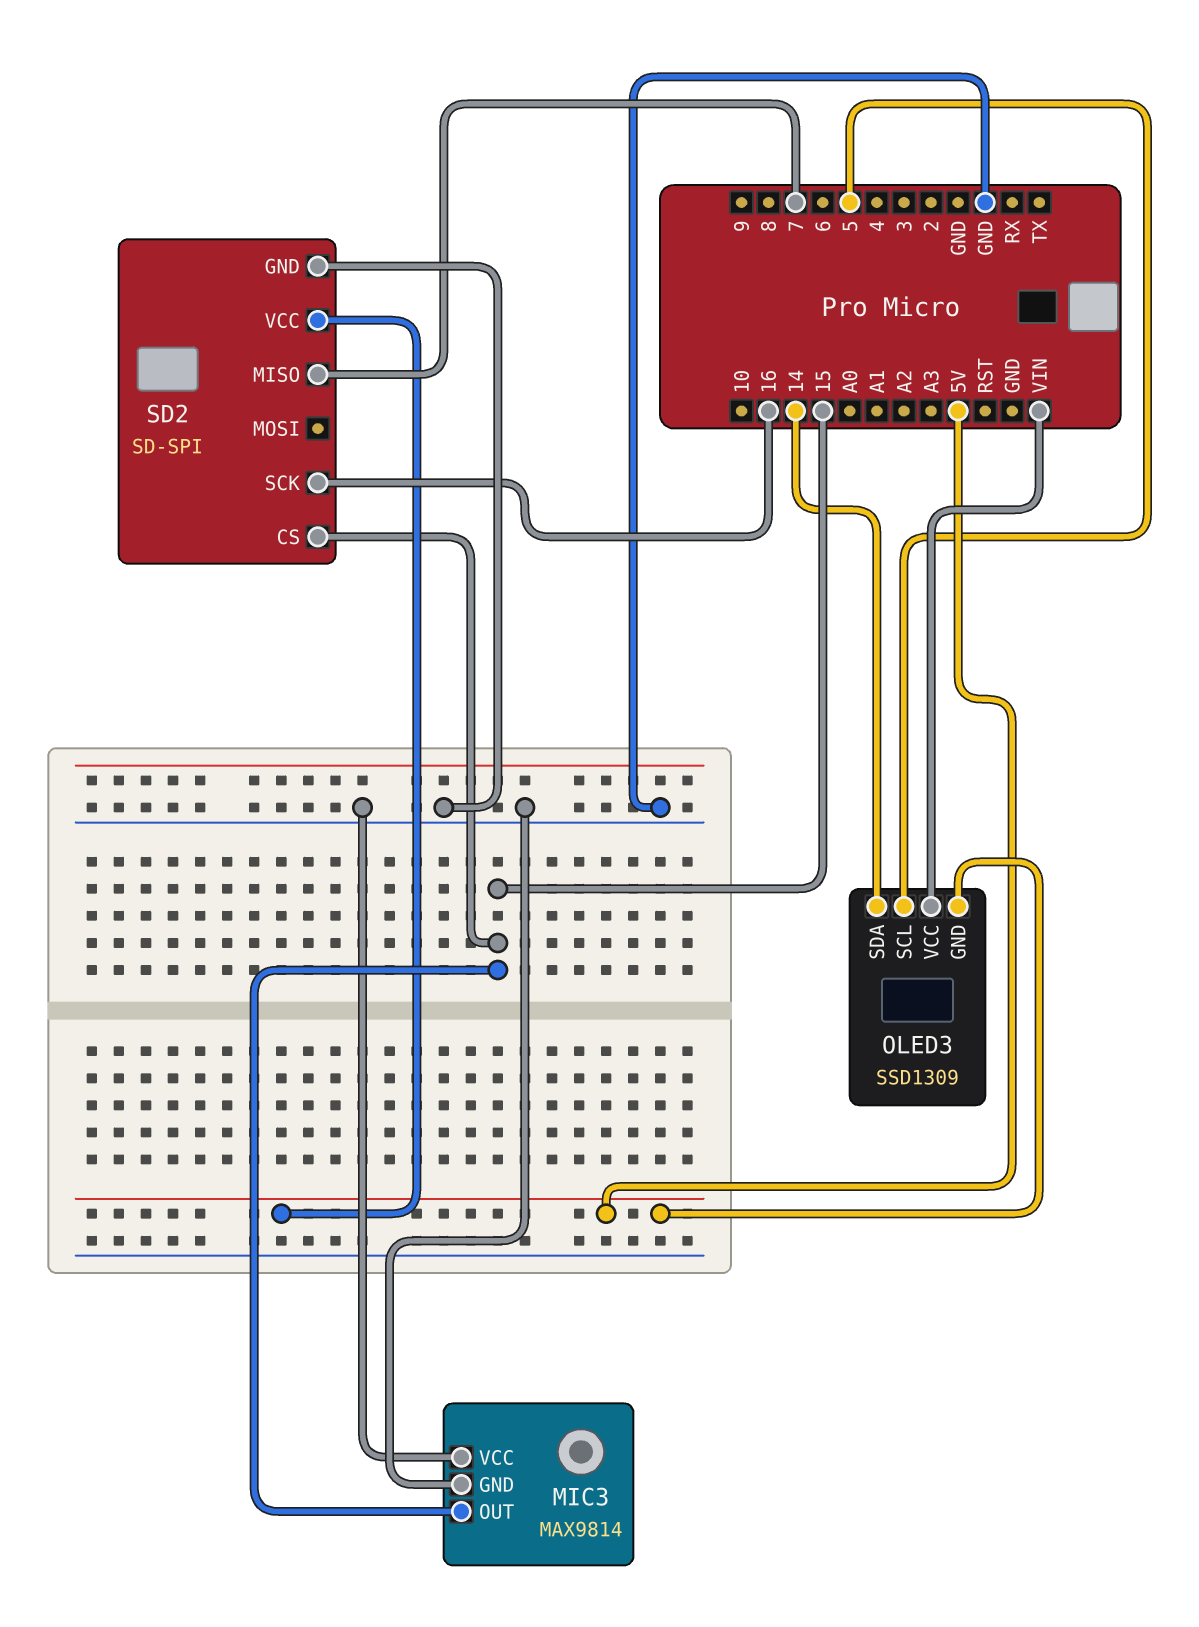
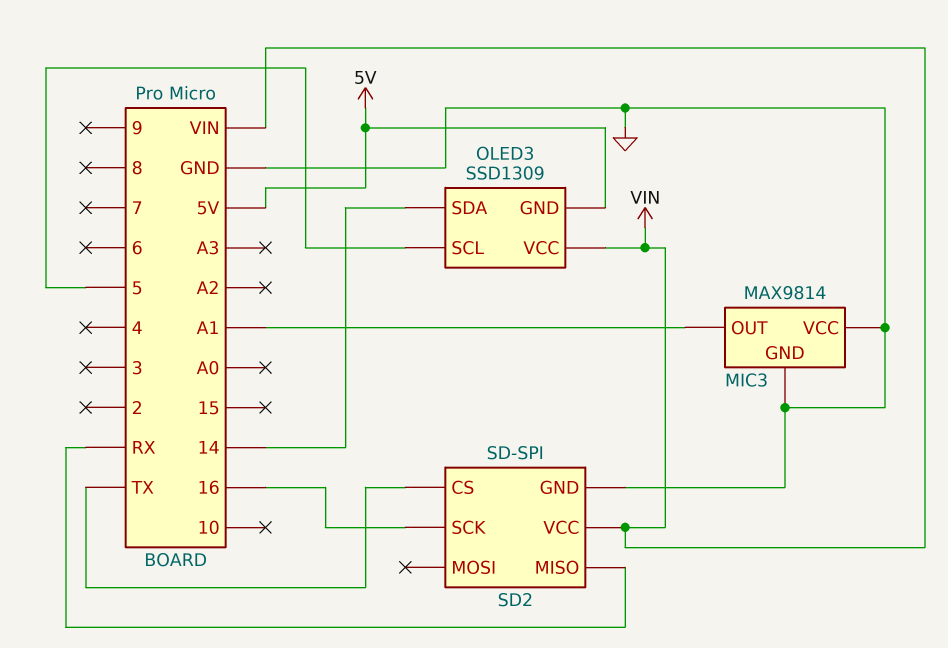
MIC3 pin OUT: 15 -> A1
SD2 pin CS: 15 -> TX
SD2 pin MISO: 7 -> RX
SD2 pin VCC: 5V -> VIN

